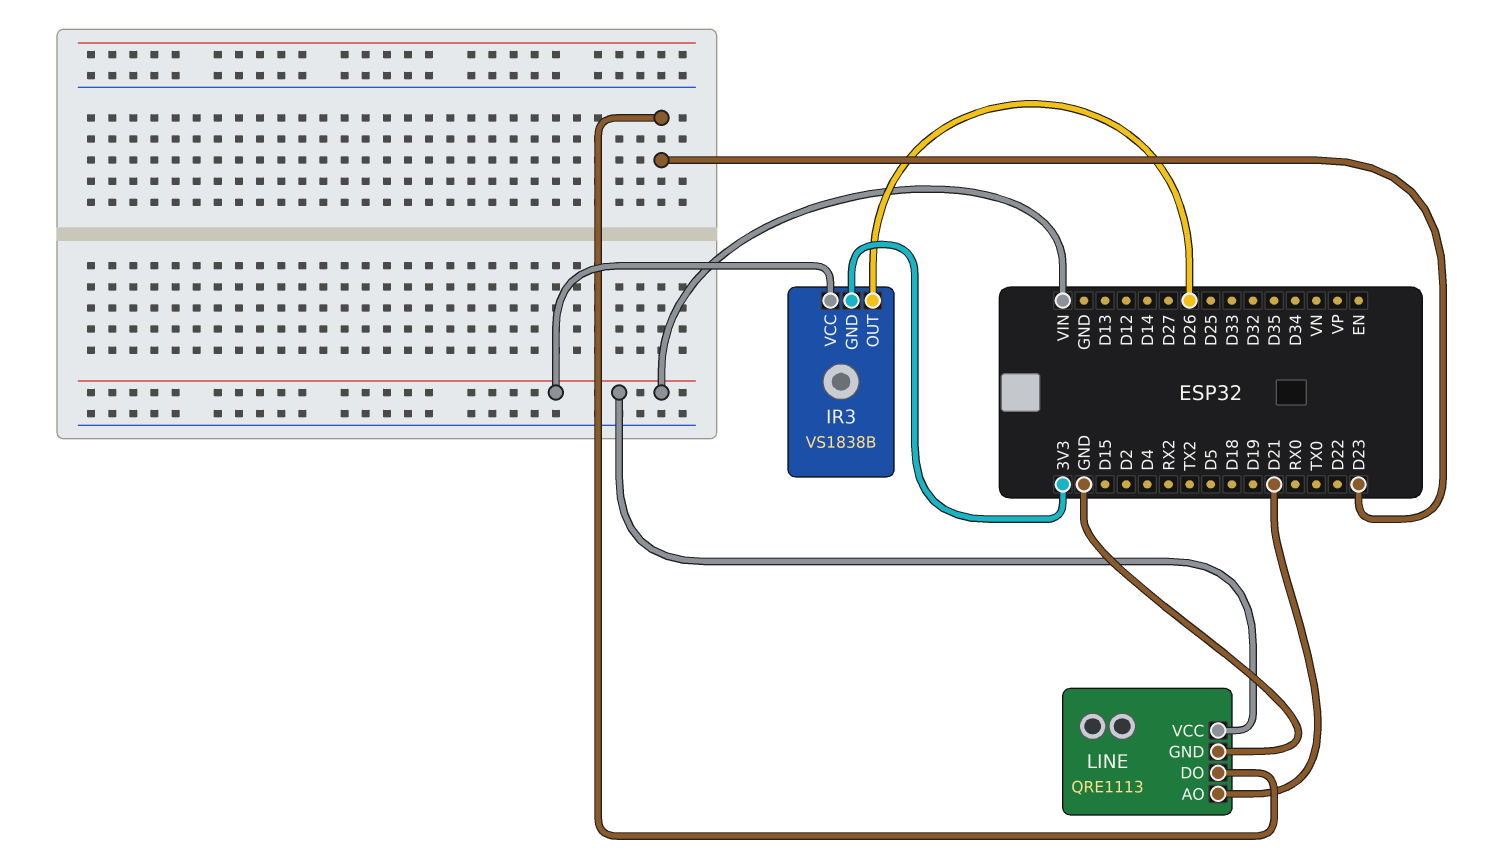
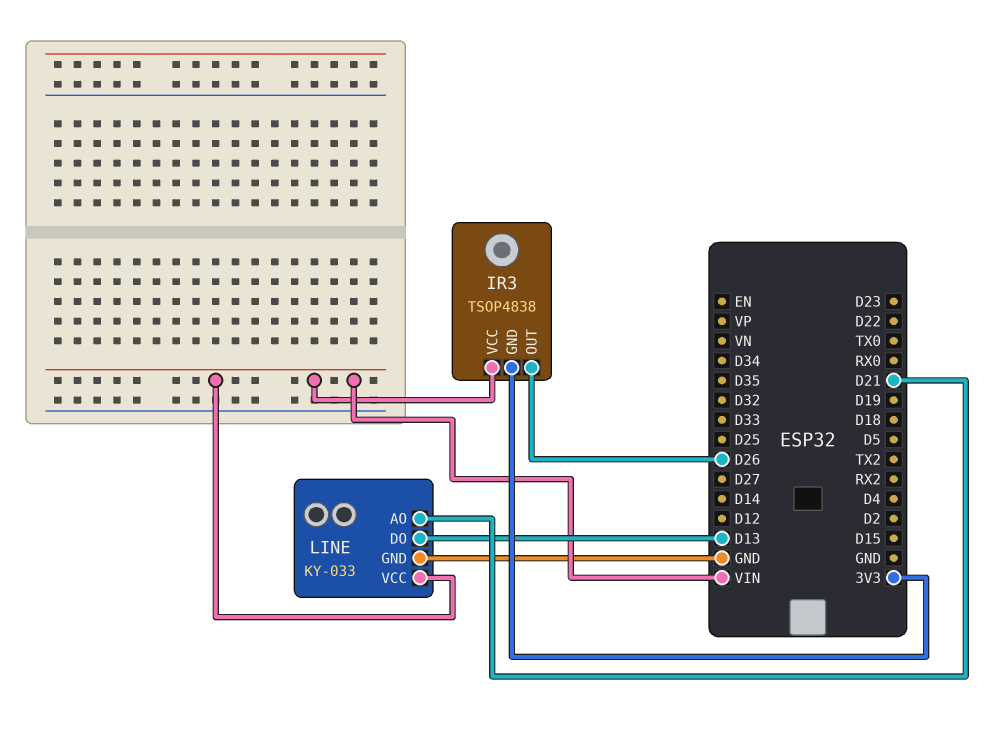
IR3: VS1838B -> TSOP4838
LINE: QRE1113 -> KY-033
LINE pin DO: D23 -> D13

